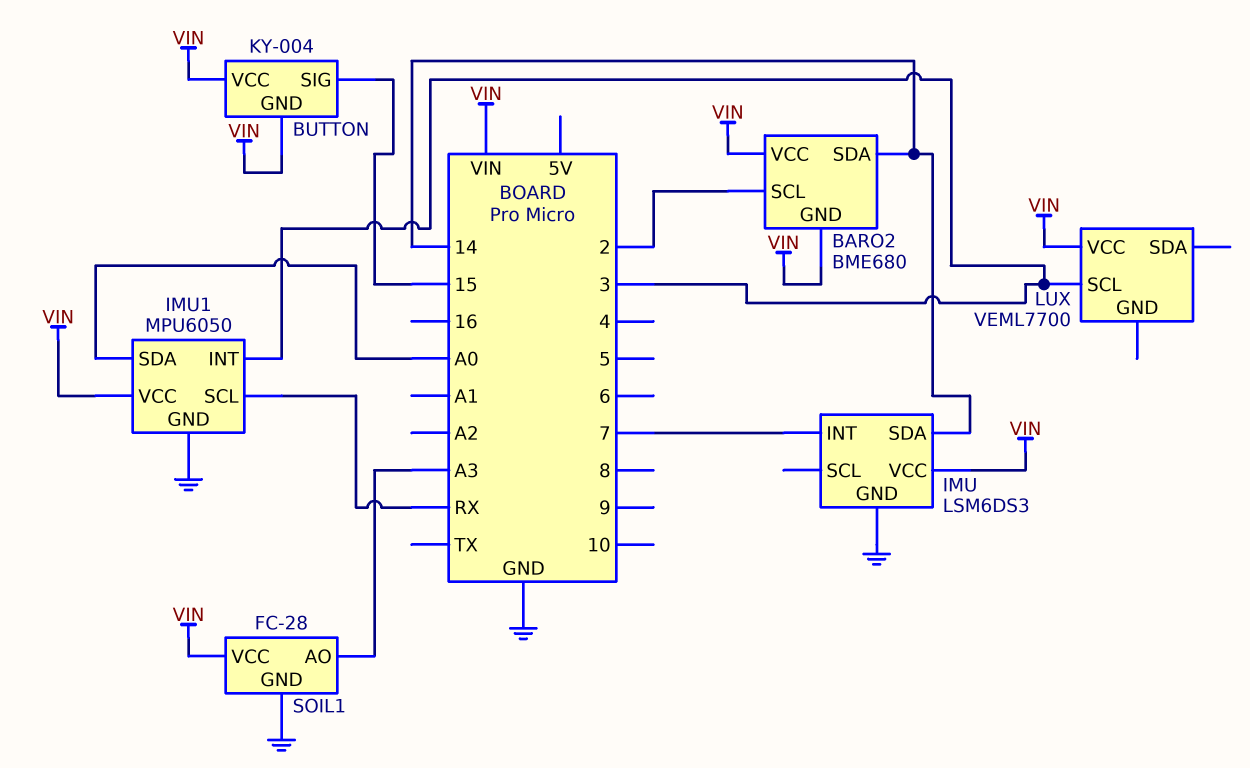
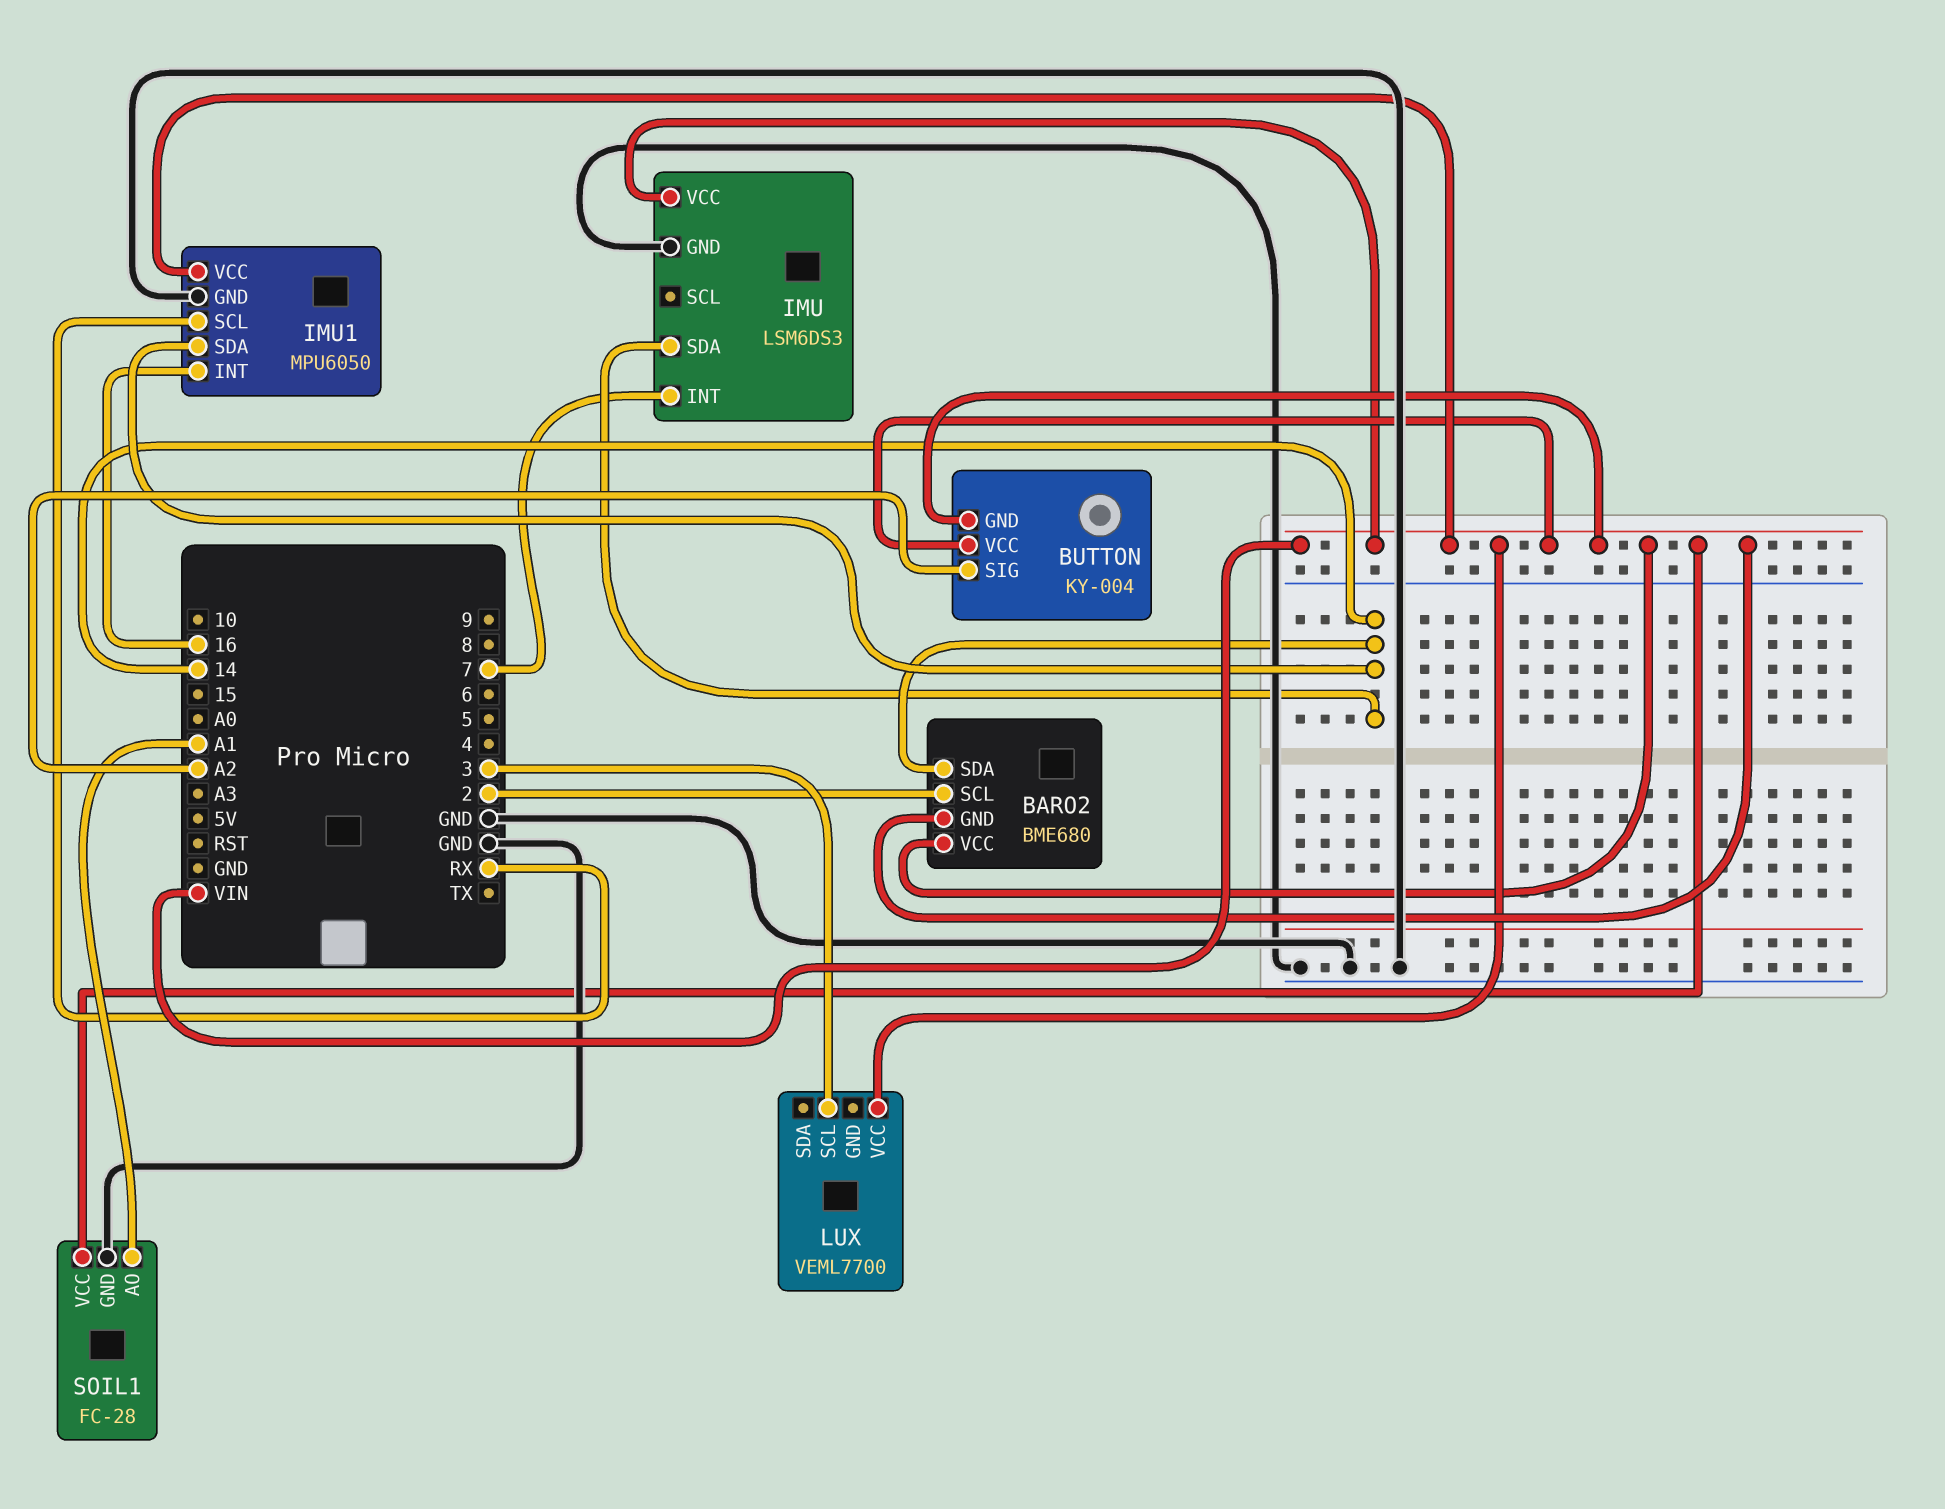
BUTTON pin SIG: 15 -> A2
IMU1 pin INT: 3 -> 16
IMU1 pin SDA: A0 -> 14
SOIL1 pin AO: A3 -> A1

